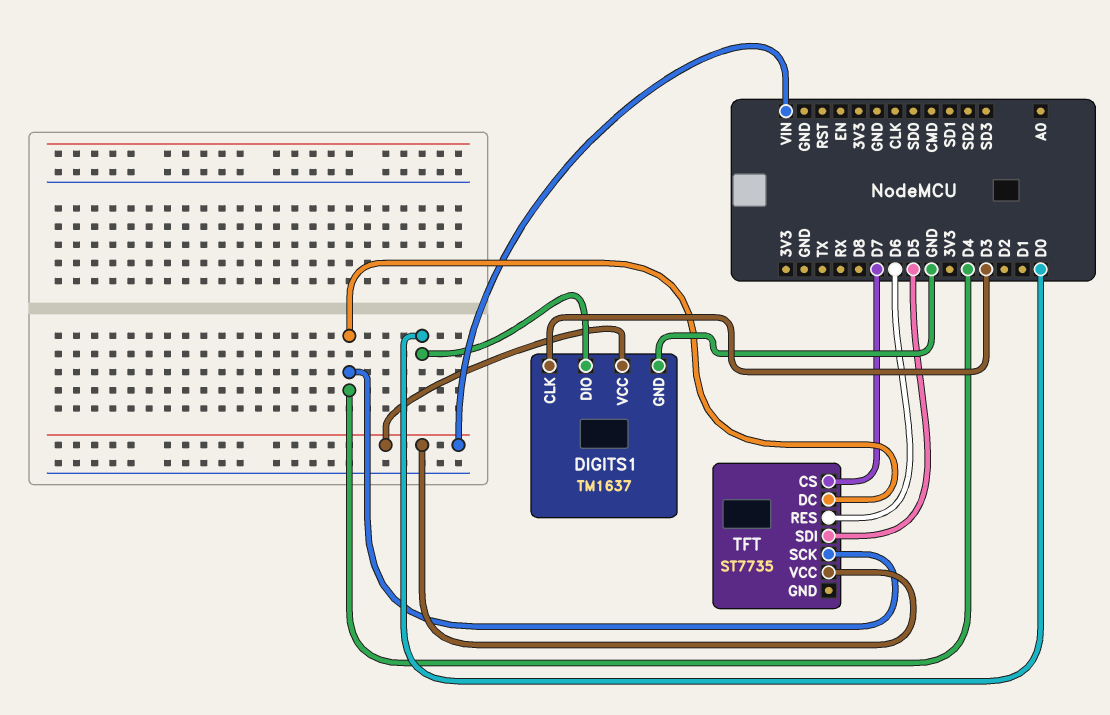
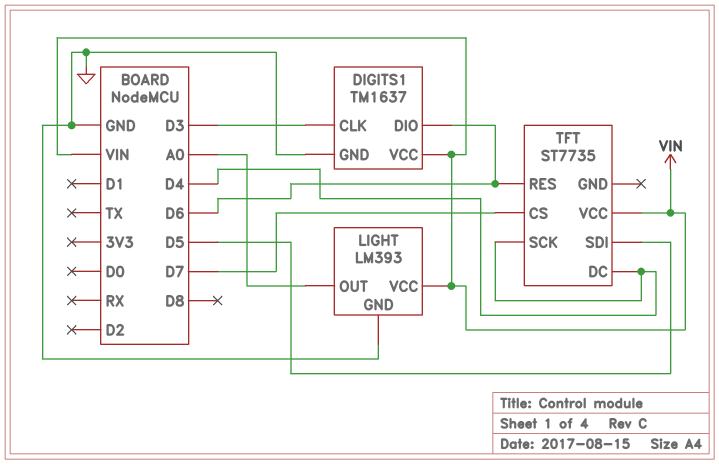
DIGITS1 pin DIO: D0 -> D6
LIGHT: none -> LM393
LIGHT pin GND: none -> GND
LIGHT pin OUT: none -> A0
LIGHT pin VCC: none -> VIN

